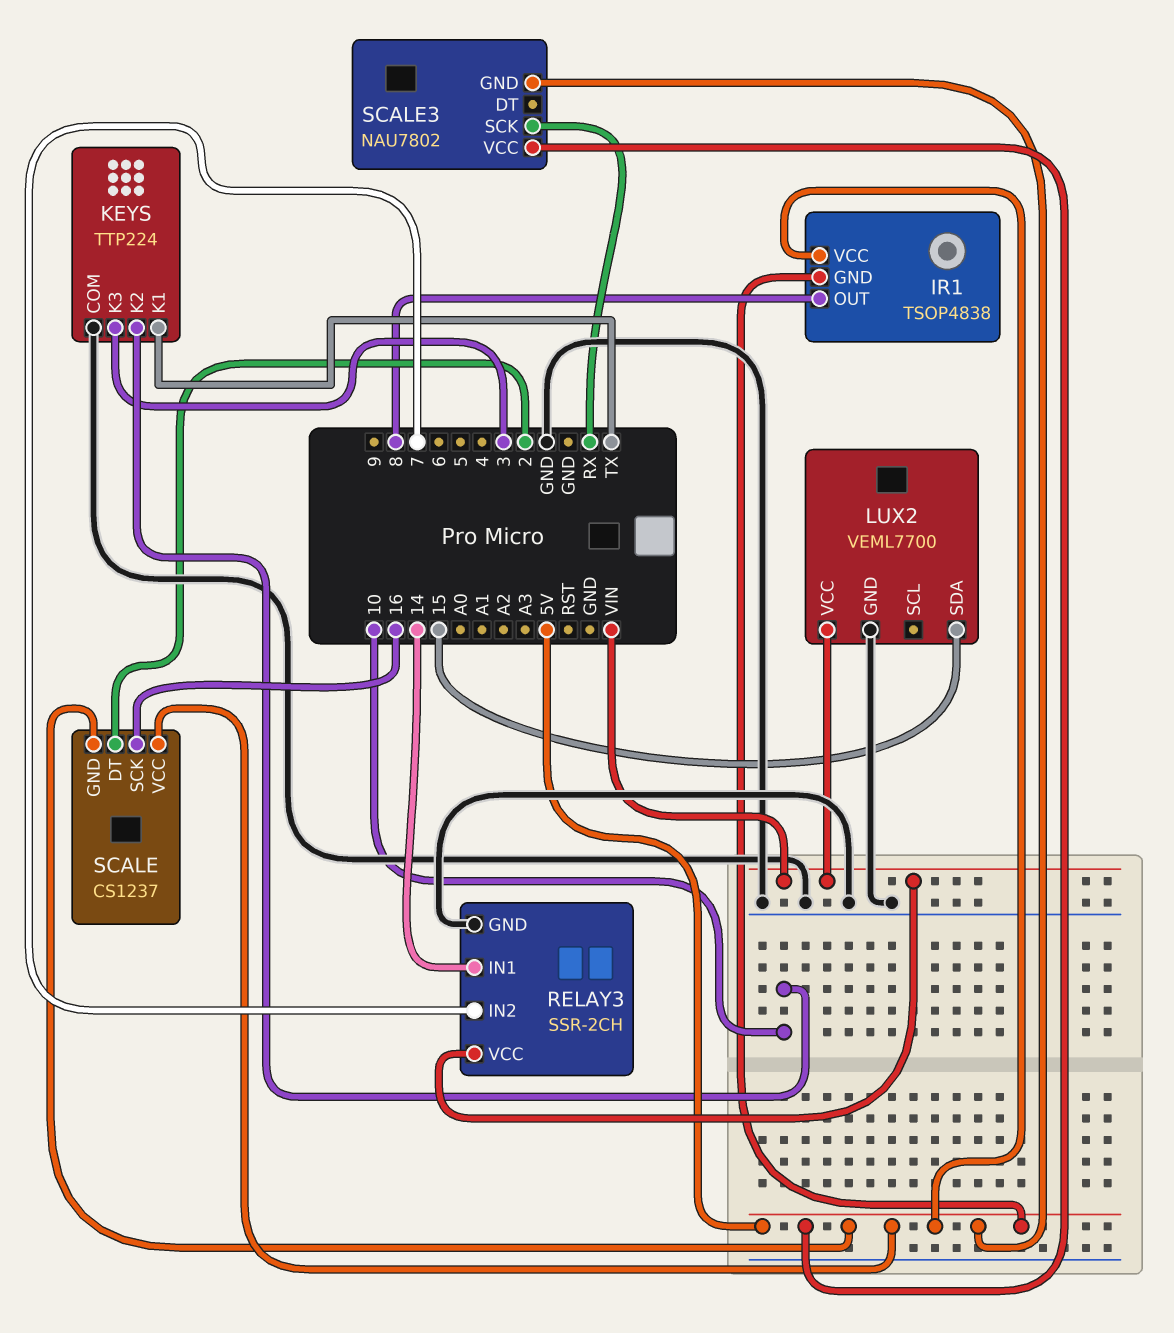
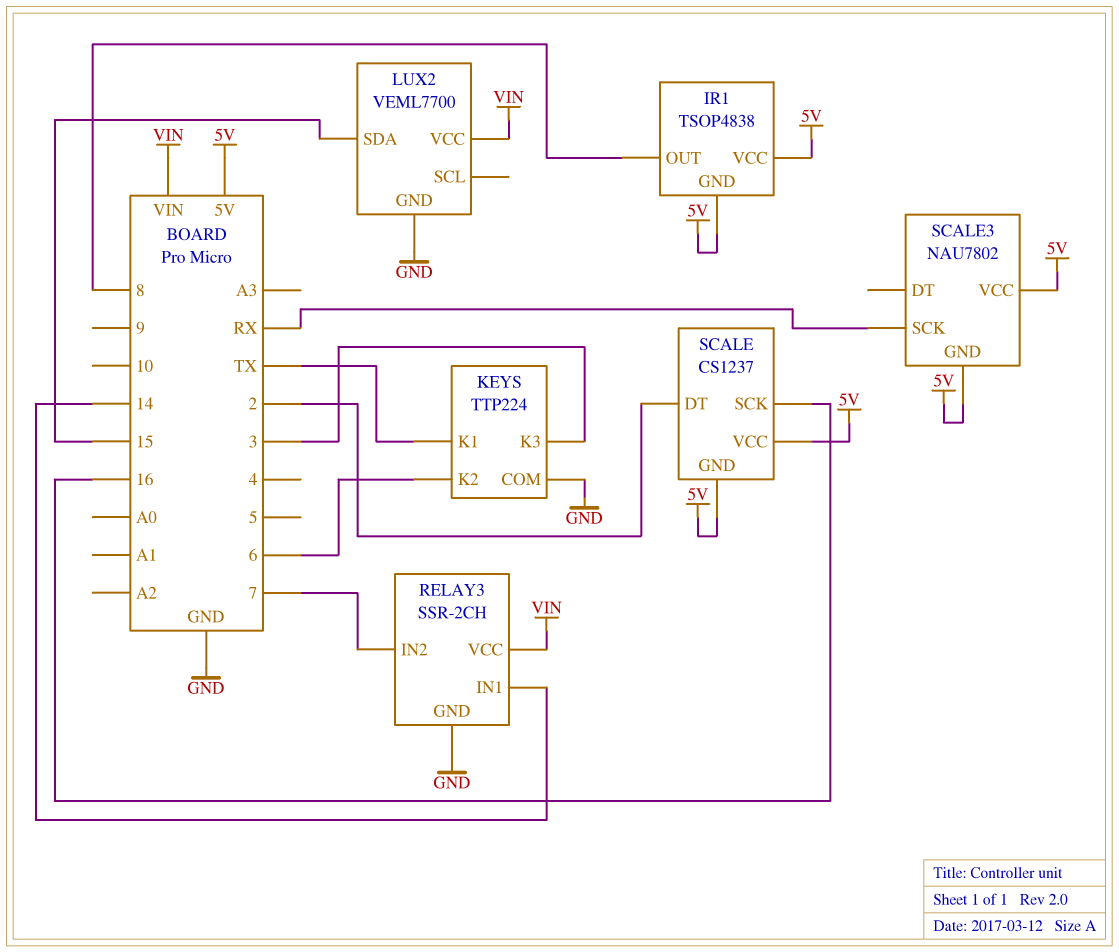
KEYS pin K2: 10 -> 6

